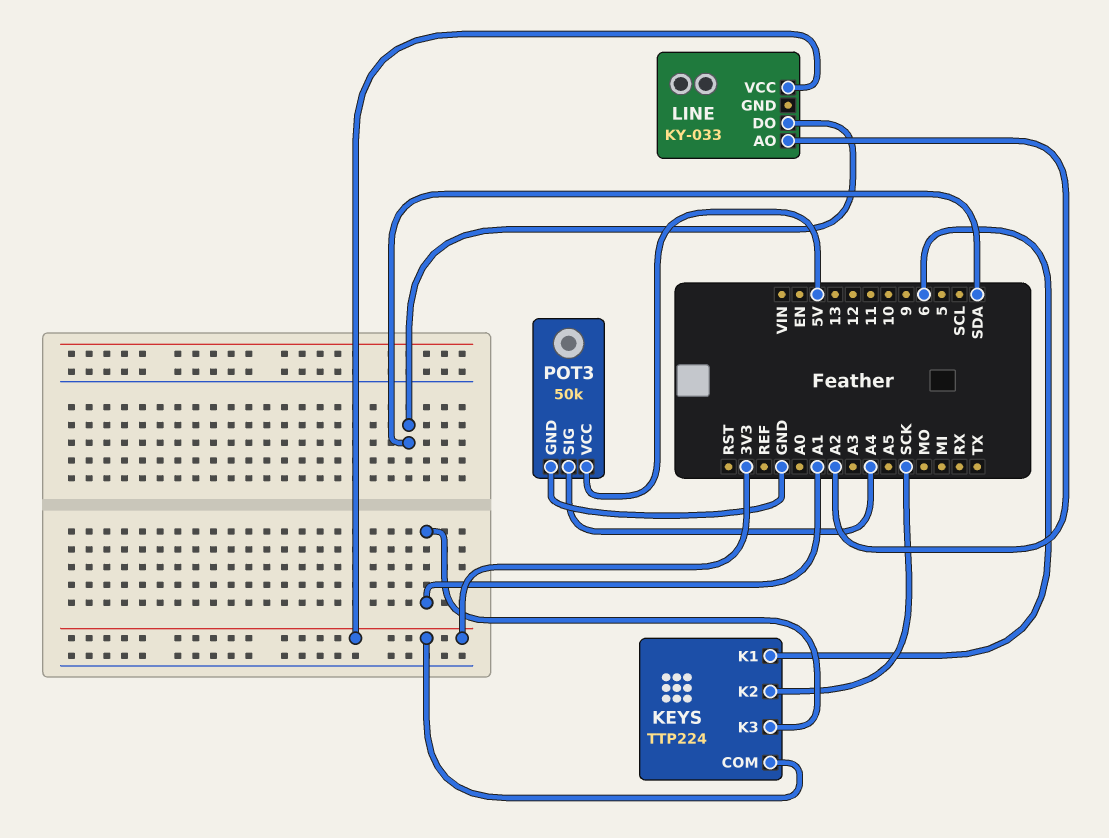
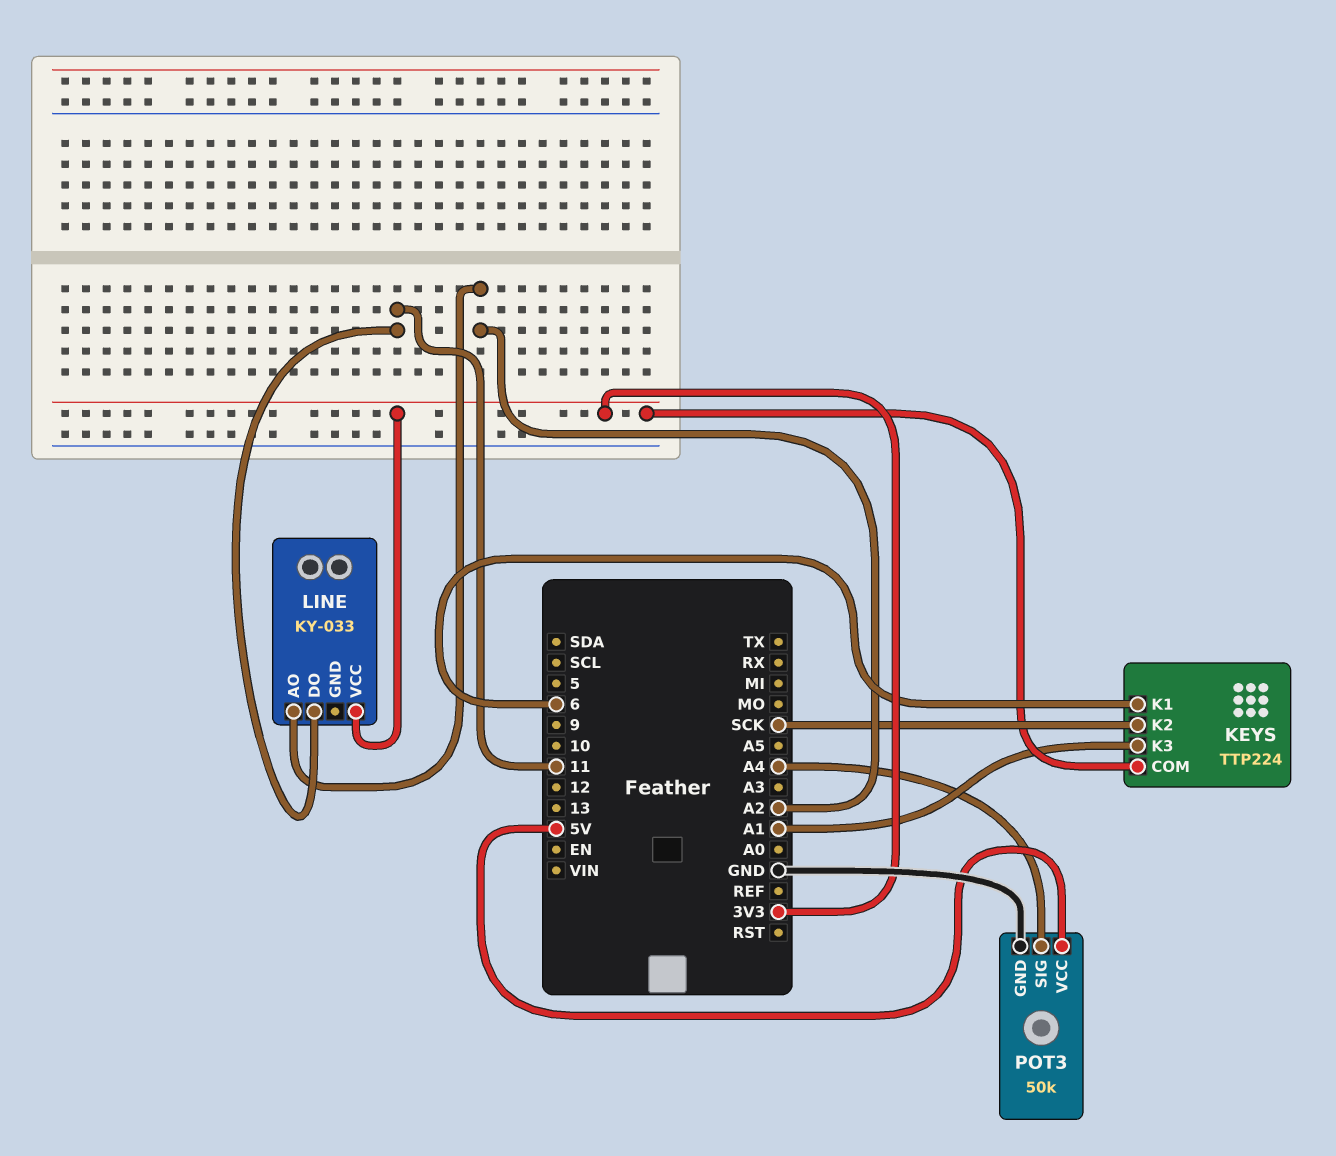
LINE pin DO: SDA -> 11

